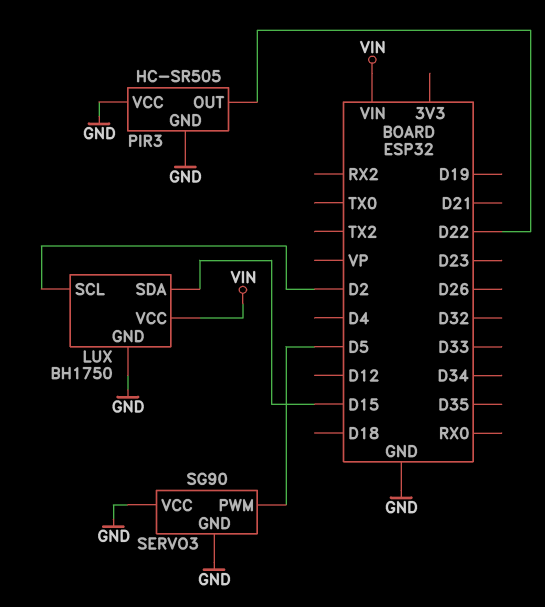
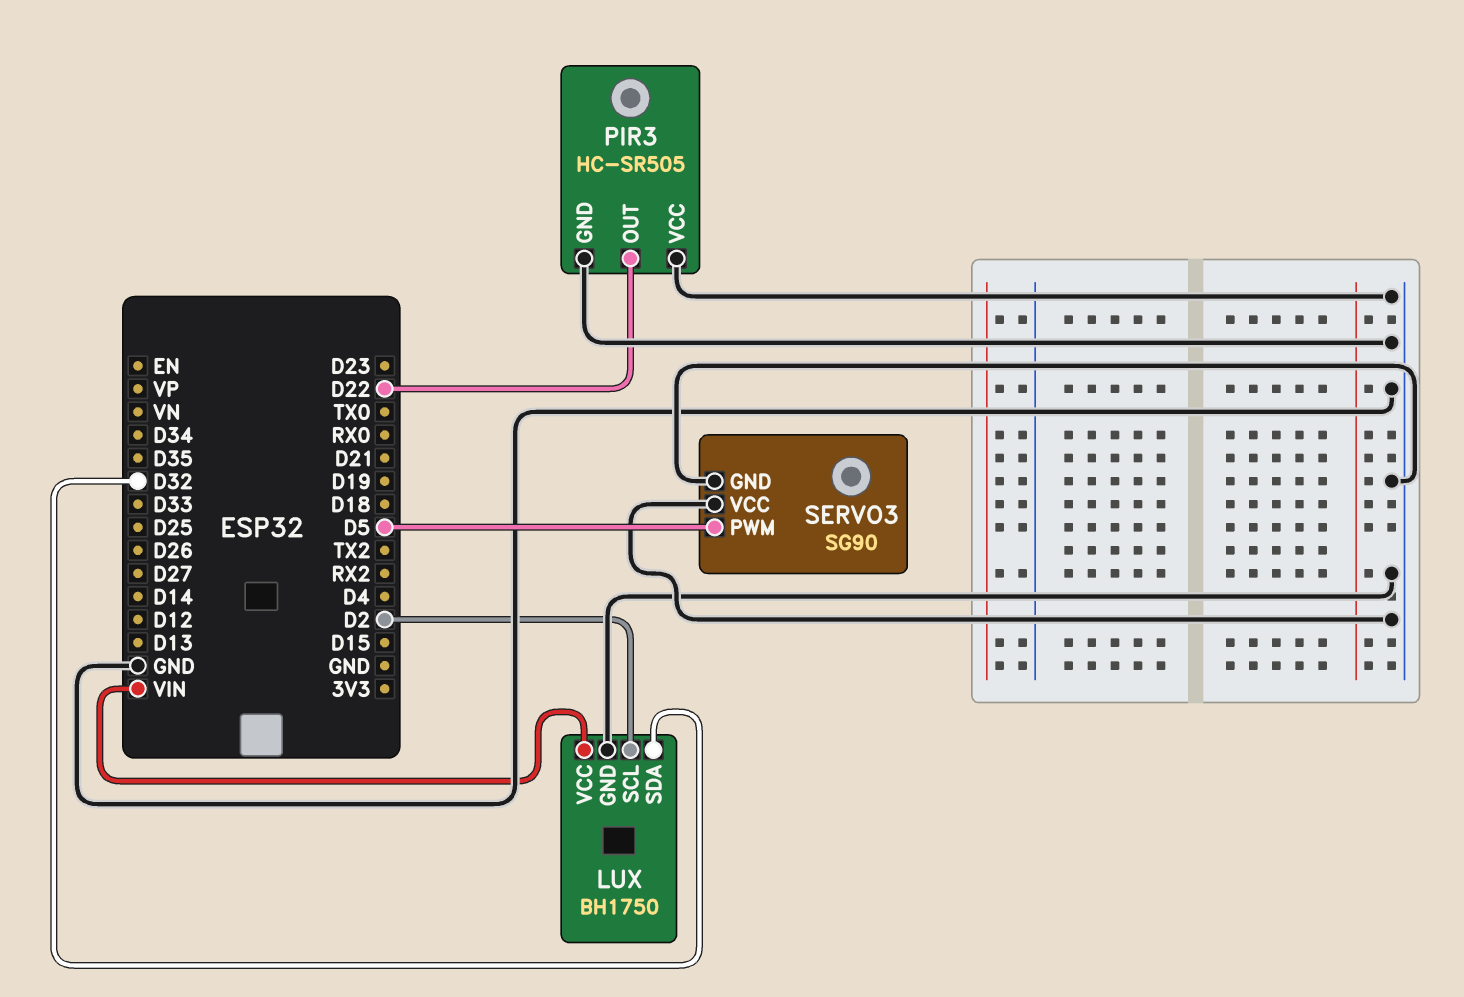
LUX pin SDA: D15 -> D32

